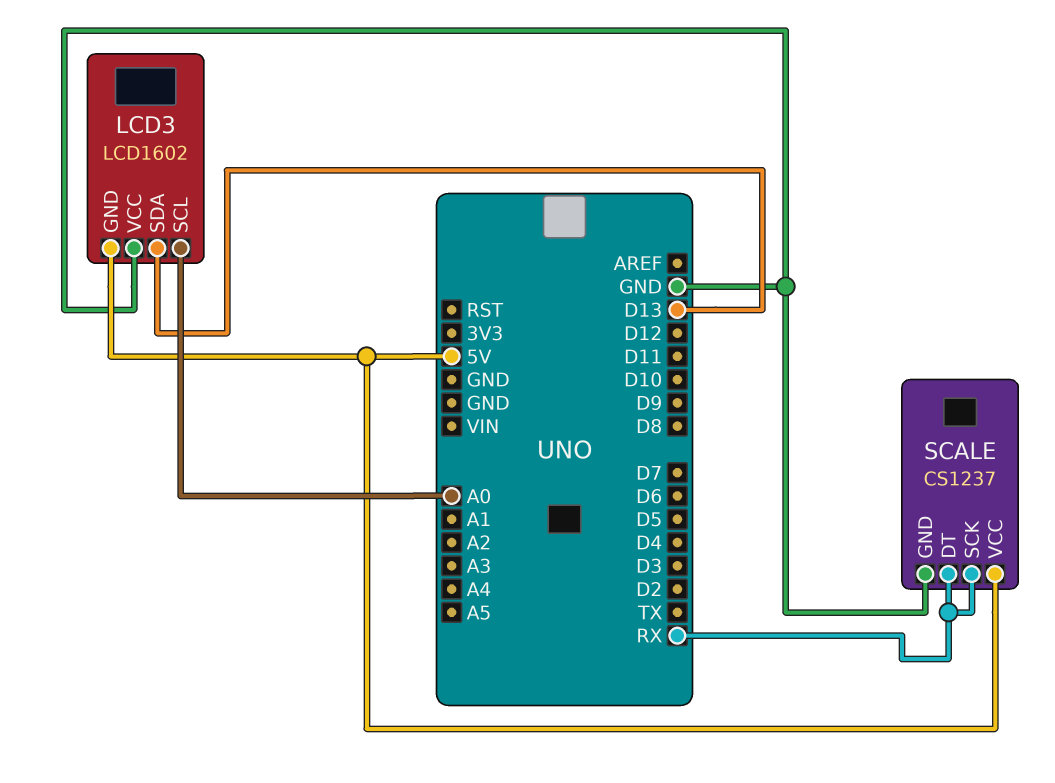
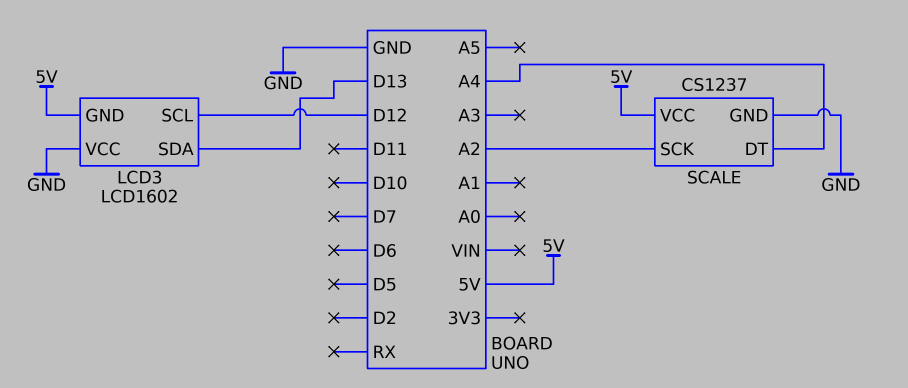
LCD3 pin SCL: A0 -> D12
SCALE pin DT: RX -> A4
SCALE pin SCK: RX -> A2

